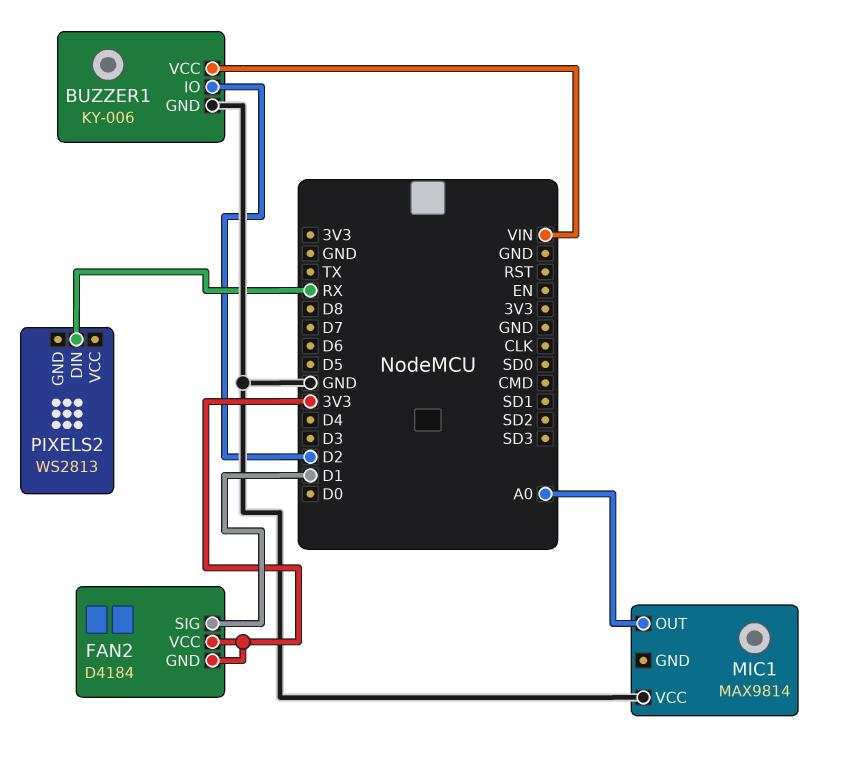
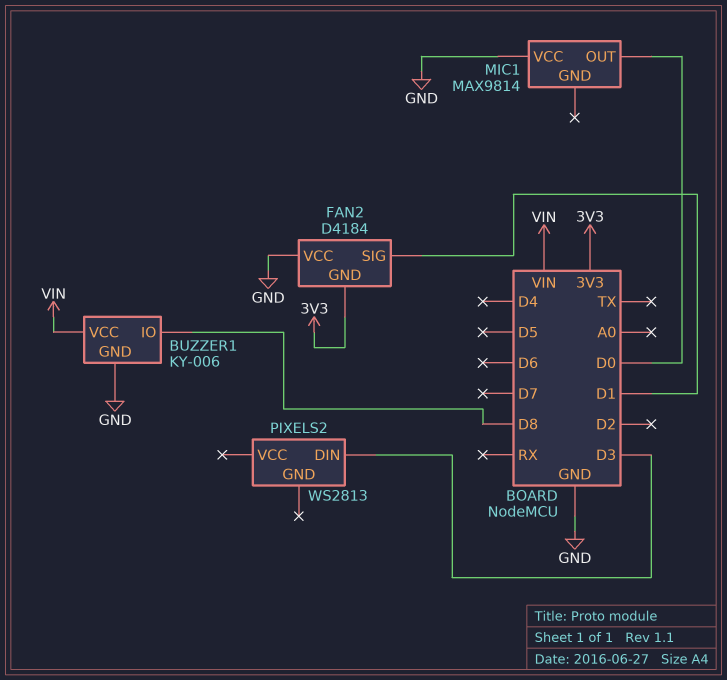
BUZZER1 pin IO: D2 -> D8
FAN2 pin VCC: 3V3 -> GND
MIC1 pin OUT: A0 -> D0
PIXELS2 pin DIN: RX -> D3

